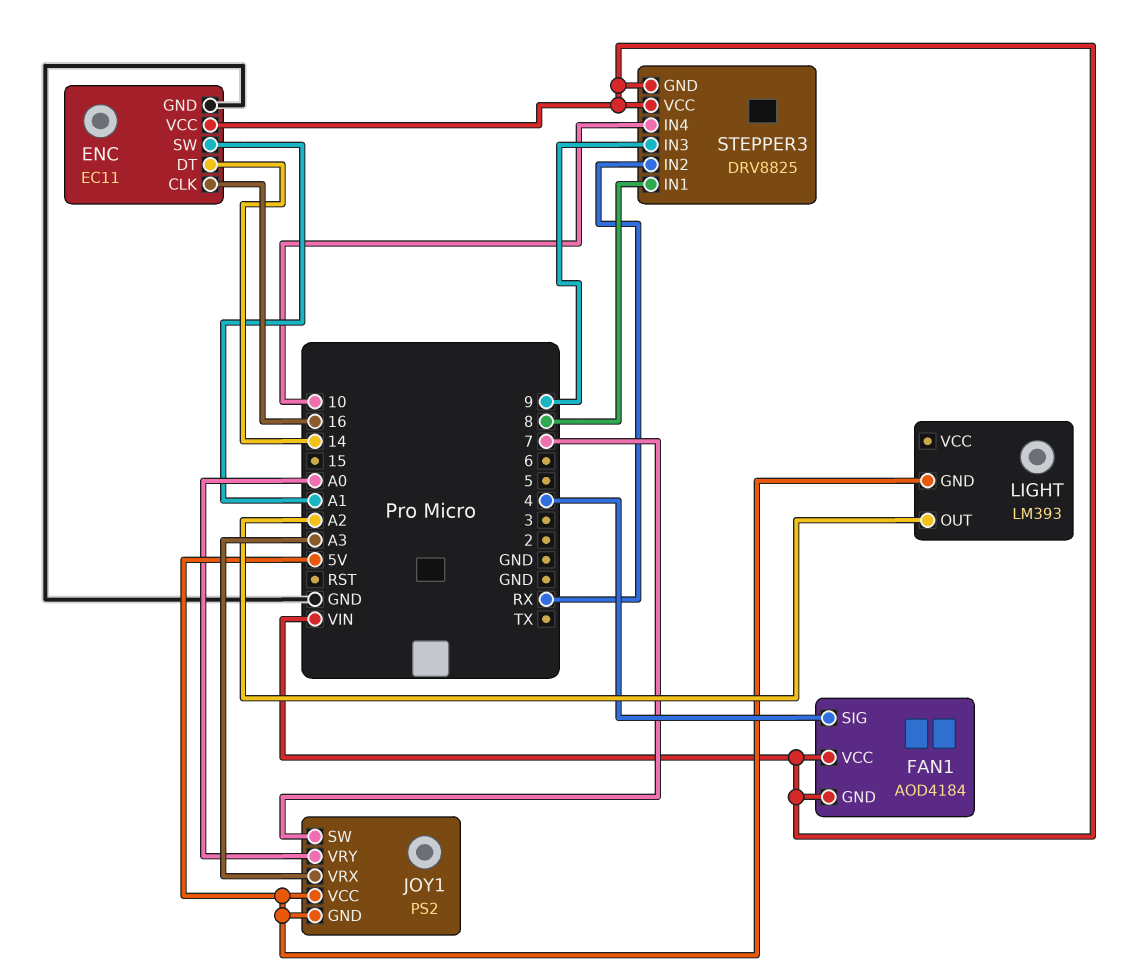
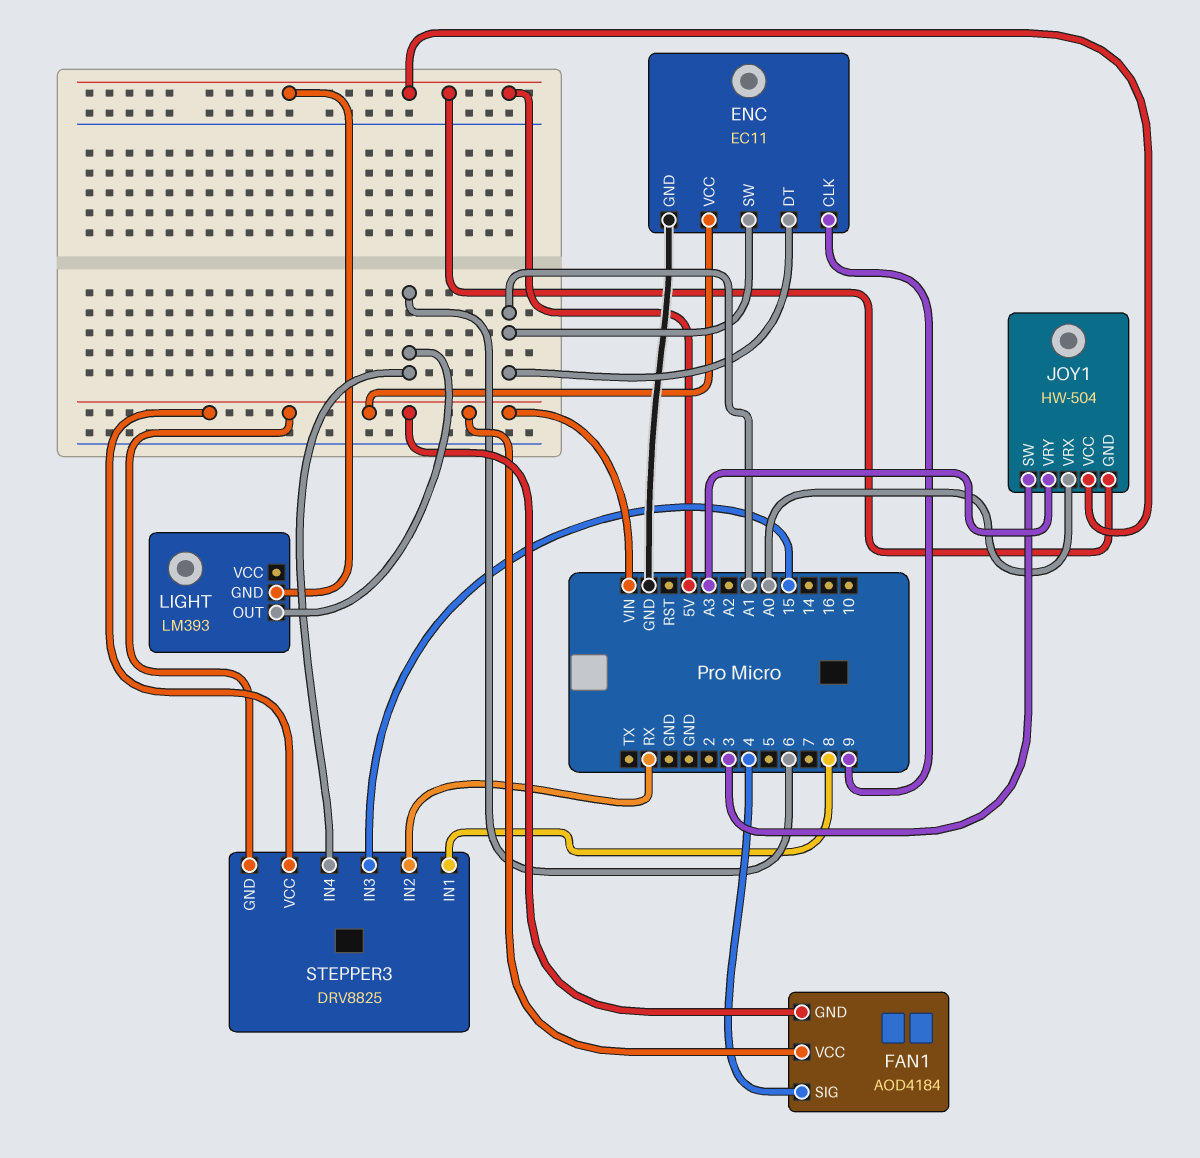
ENC pin CLK: 16 -> 9
ENC pin DT: 14 -> A1
JOY1: PS2 -> HW-504
JOY1 pin SW: 7 -> 3
JOY1 pin VRX: A3 -> A0
JOY1 pin VRY: A0 -> A3
LIGHT pin OUT: A2 -> 6
STEPPER3 pin IN3: 9 -> 15
STEPPER3 pin IN4: 10 -> 6

